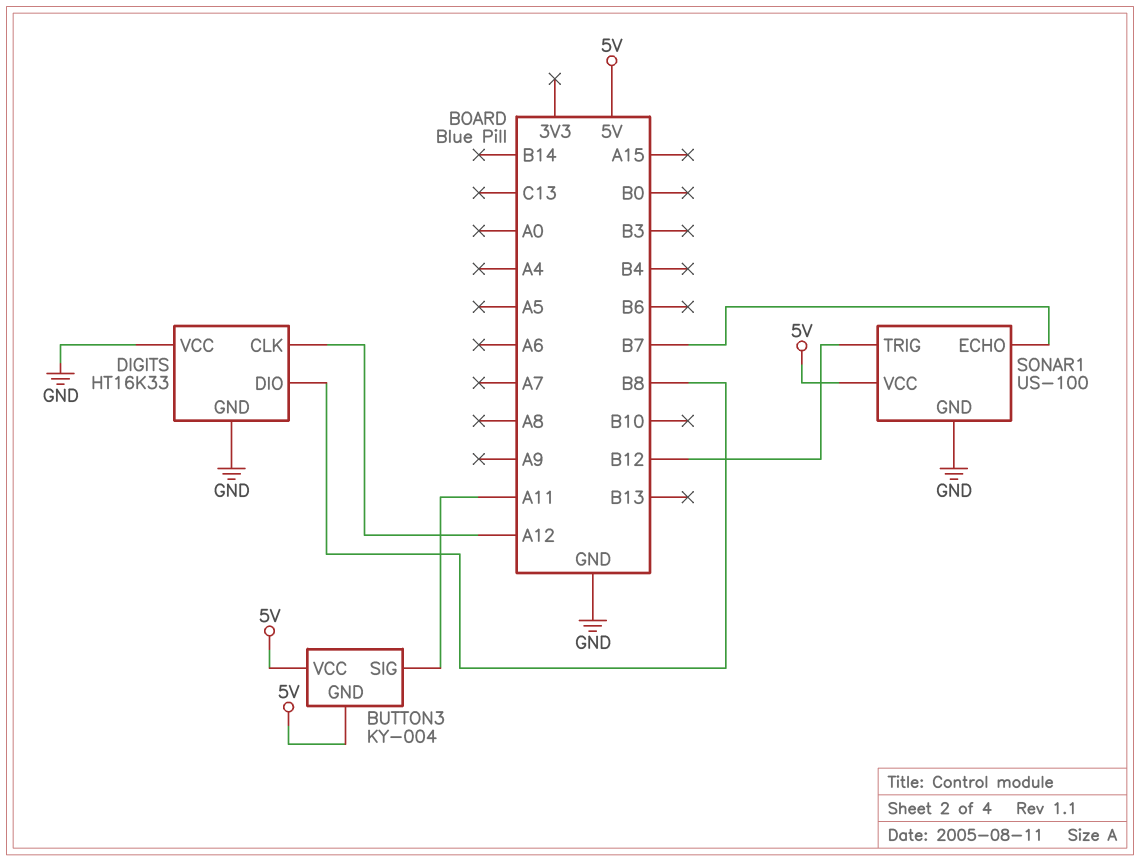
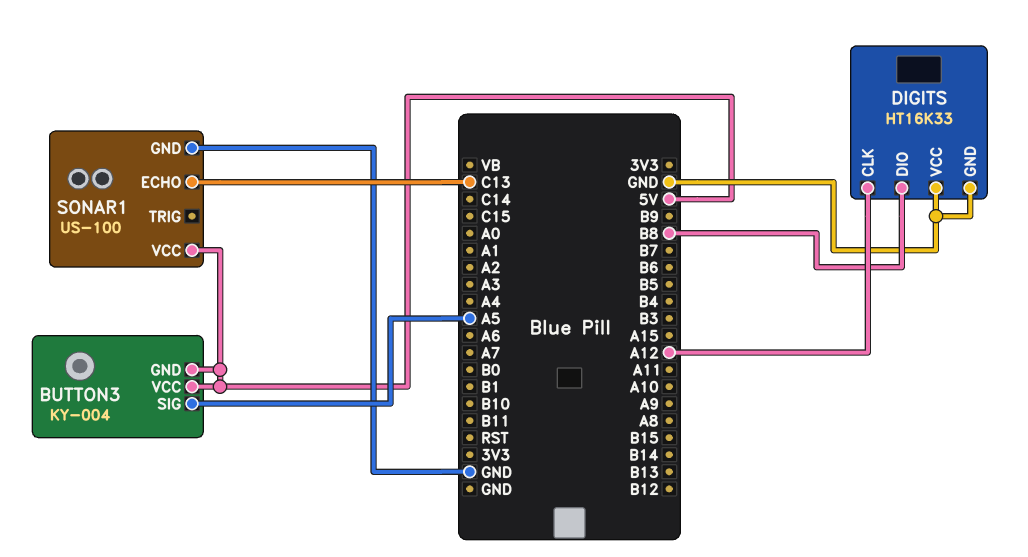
BUTTON3 pin SIG: A11 -> A5
SONAR1 pin ECHO: B7 -> C13
SONAR1 pin TRIG: B12 -> none

